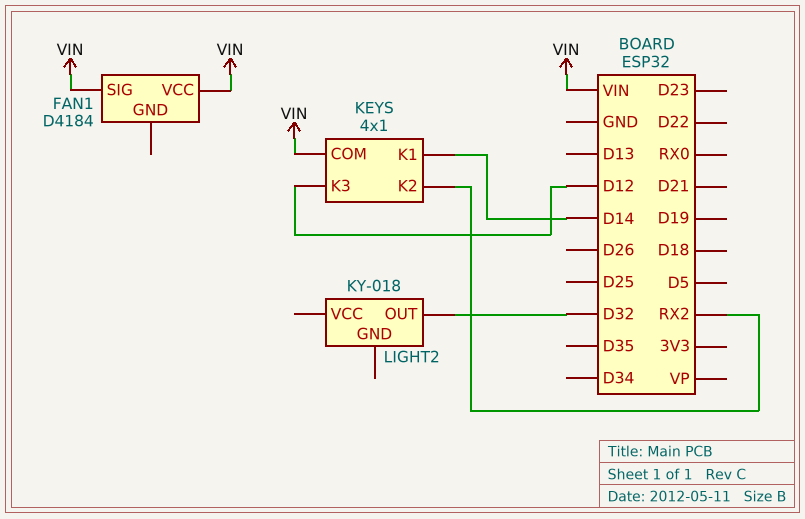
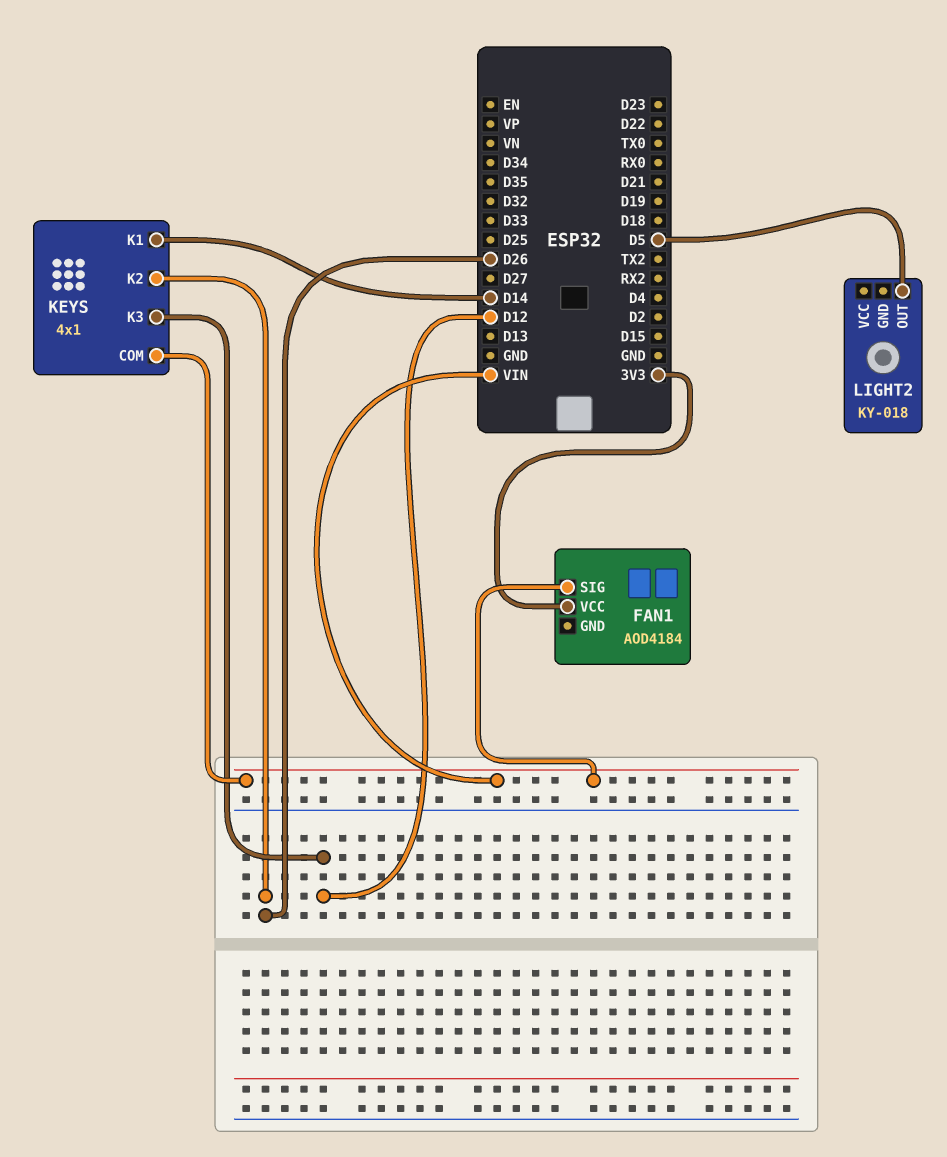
FAN1: D4184 -> AOD4184
FAN1 pin VCC: VIN -> 3V3
KEYS pin K2: RX2 -> D26
LIGHT2 pin OUT: D32 -> D5

